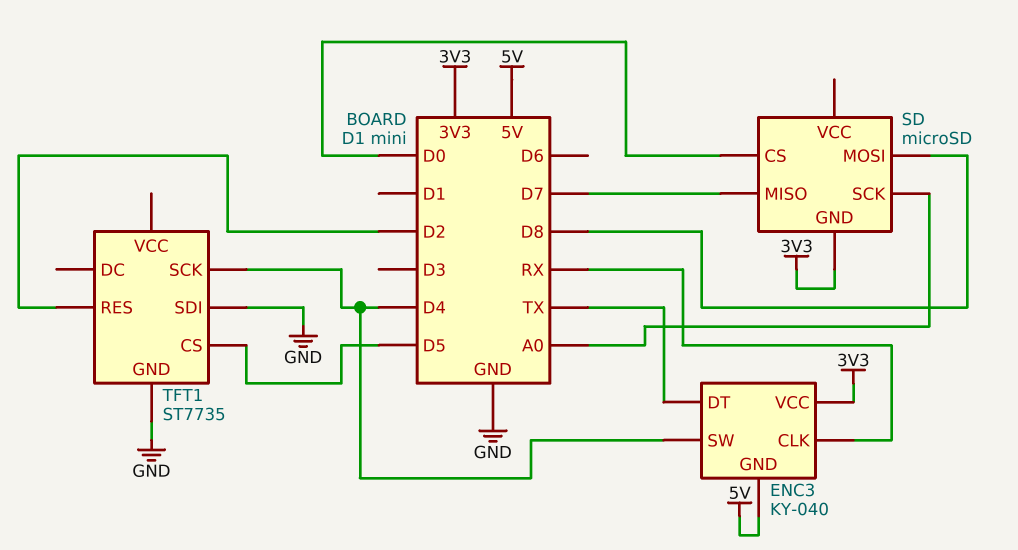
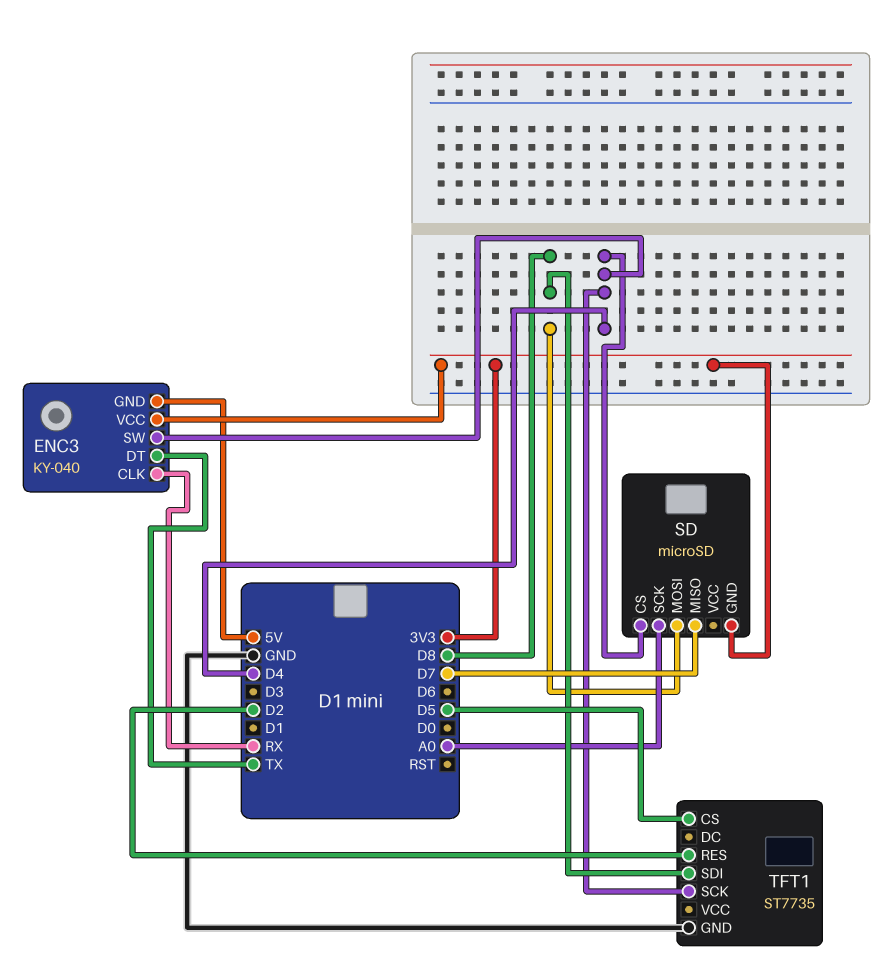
SD pin CS: D0 -> D4
TFT1 pin SDI: GND -> D8

